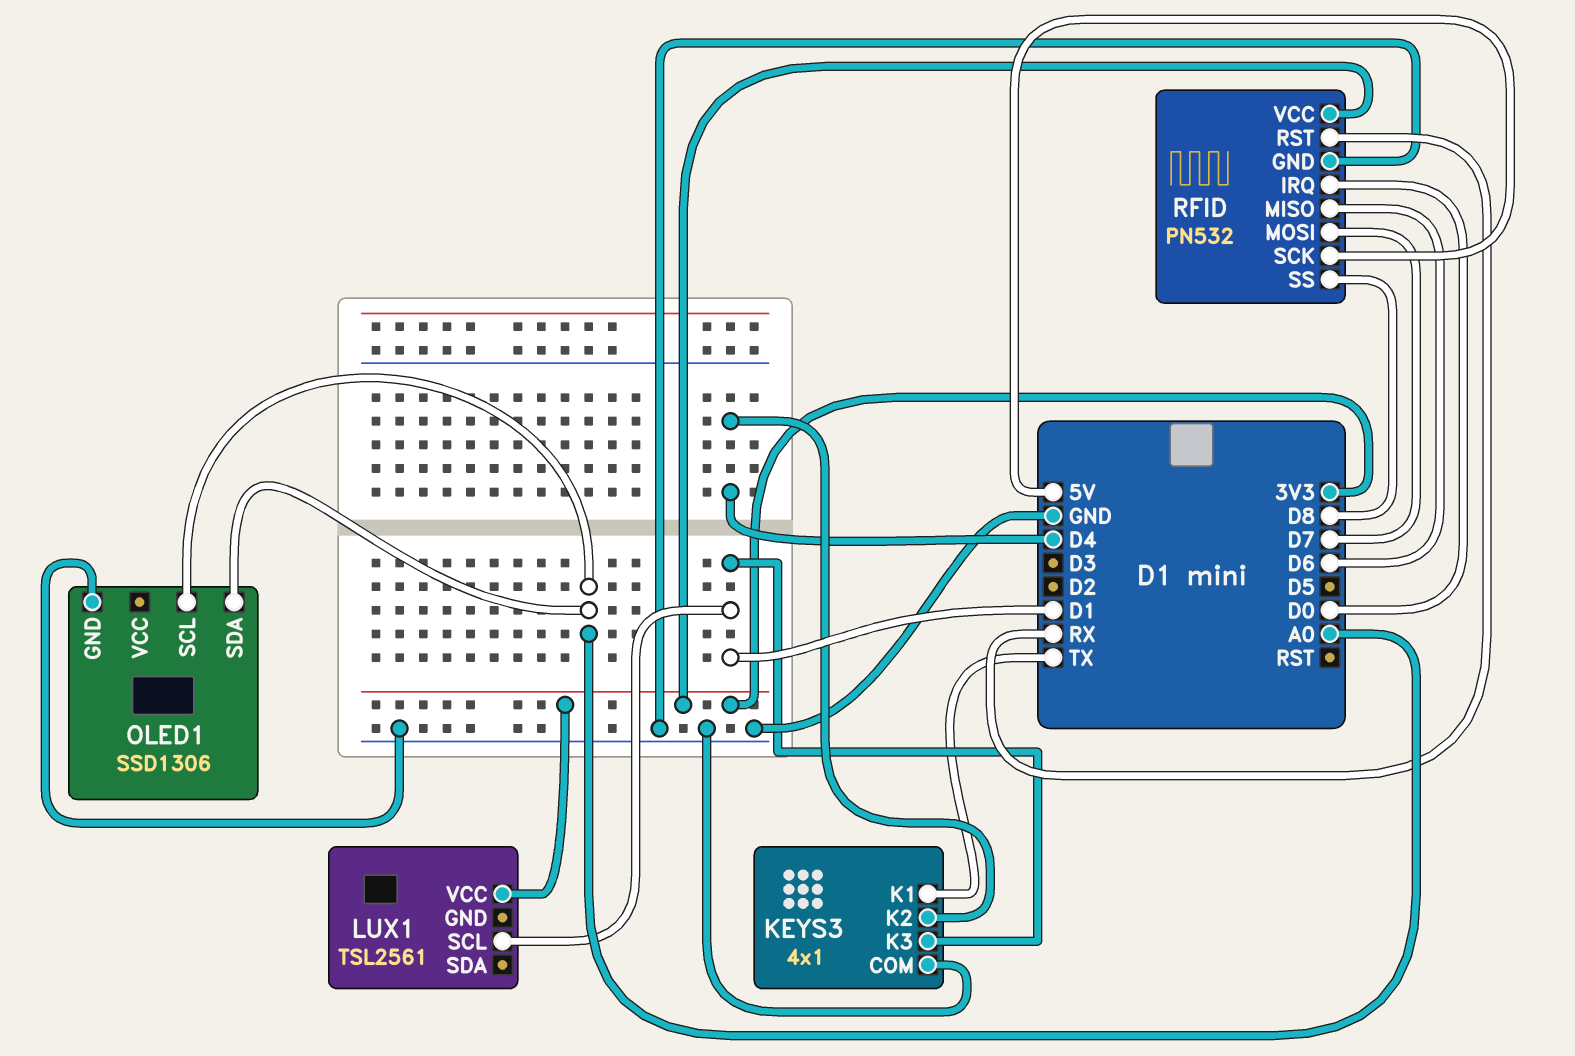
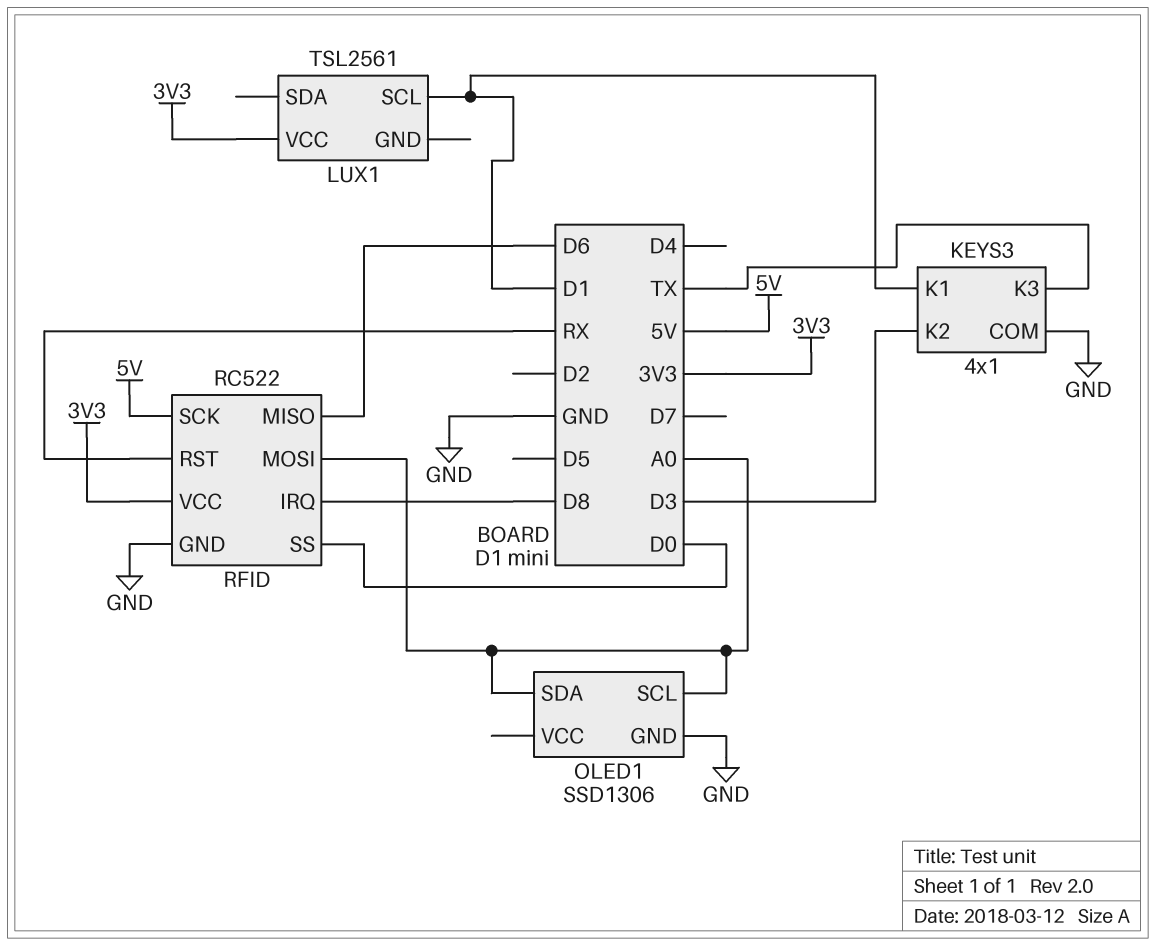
KEYS3 pin K1: TX -> D1
KEYS3 pin K2: D4 -> D3
KEYS3 pin K3: D1 -> TX
RFID: PN532 -> RC522
RFID pin IRQ: D0 -> D8
RFID pin MOSI: D7 -> A0
RFID pin SS: D8 -> D0

